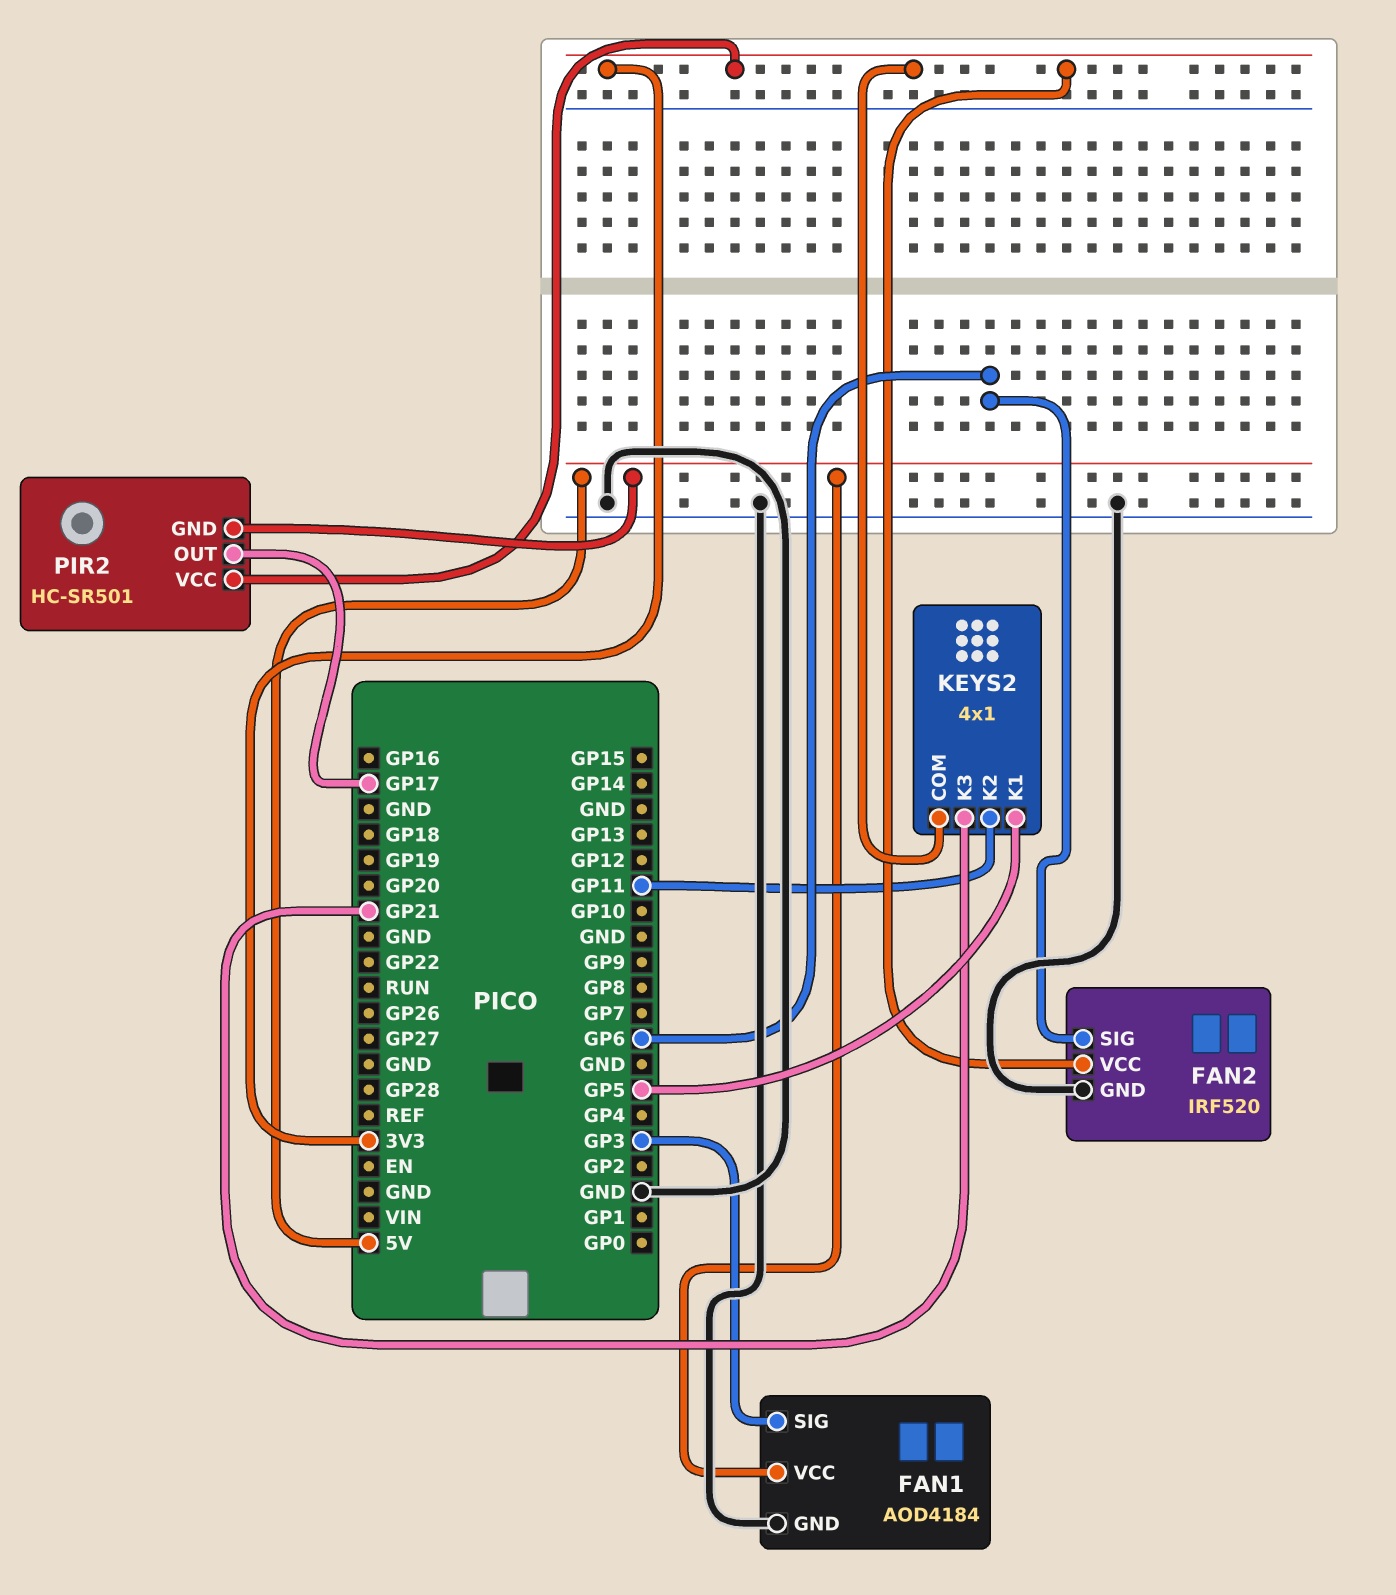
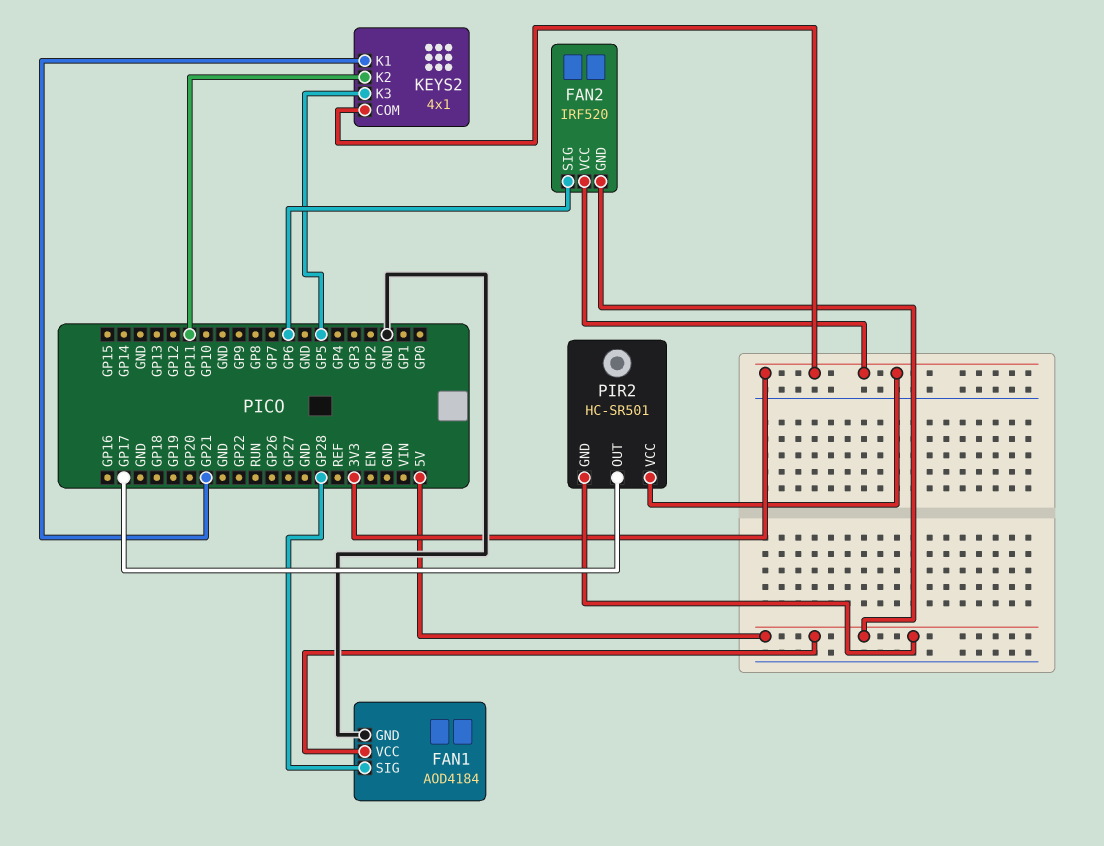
FAN1 pin SIG: GP3 -> GP28
FAN2 pin GND: GND -> 5V
KEYS2 pin K1: GP5 -> GP21
KEYS2 pin K3: GP21 -> GP5

